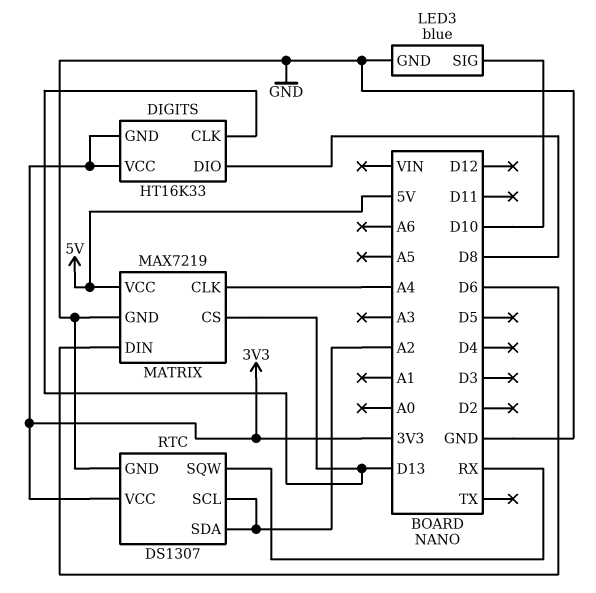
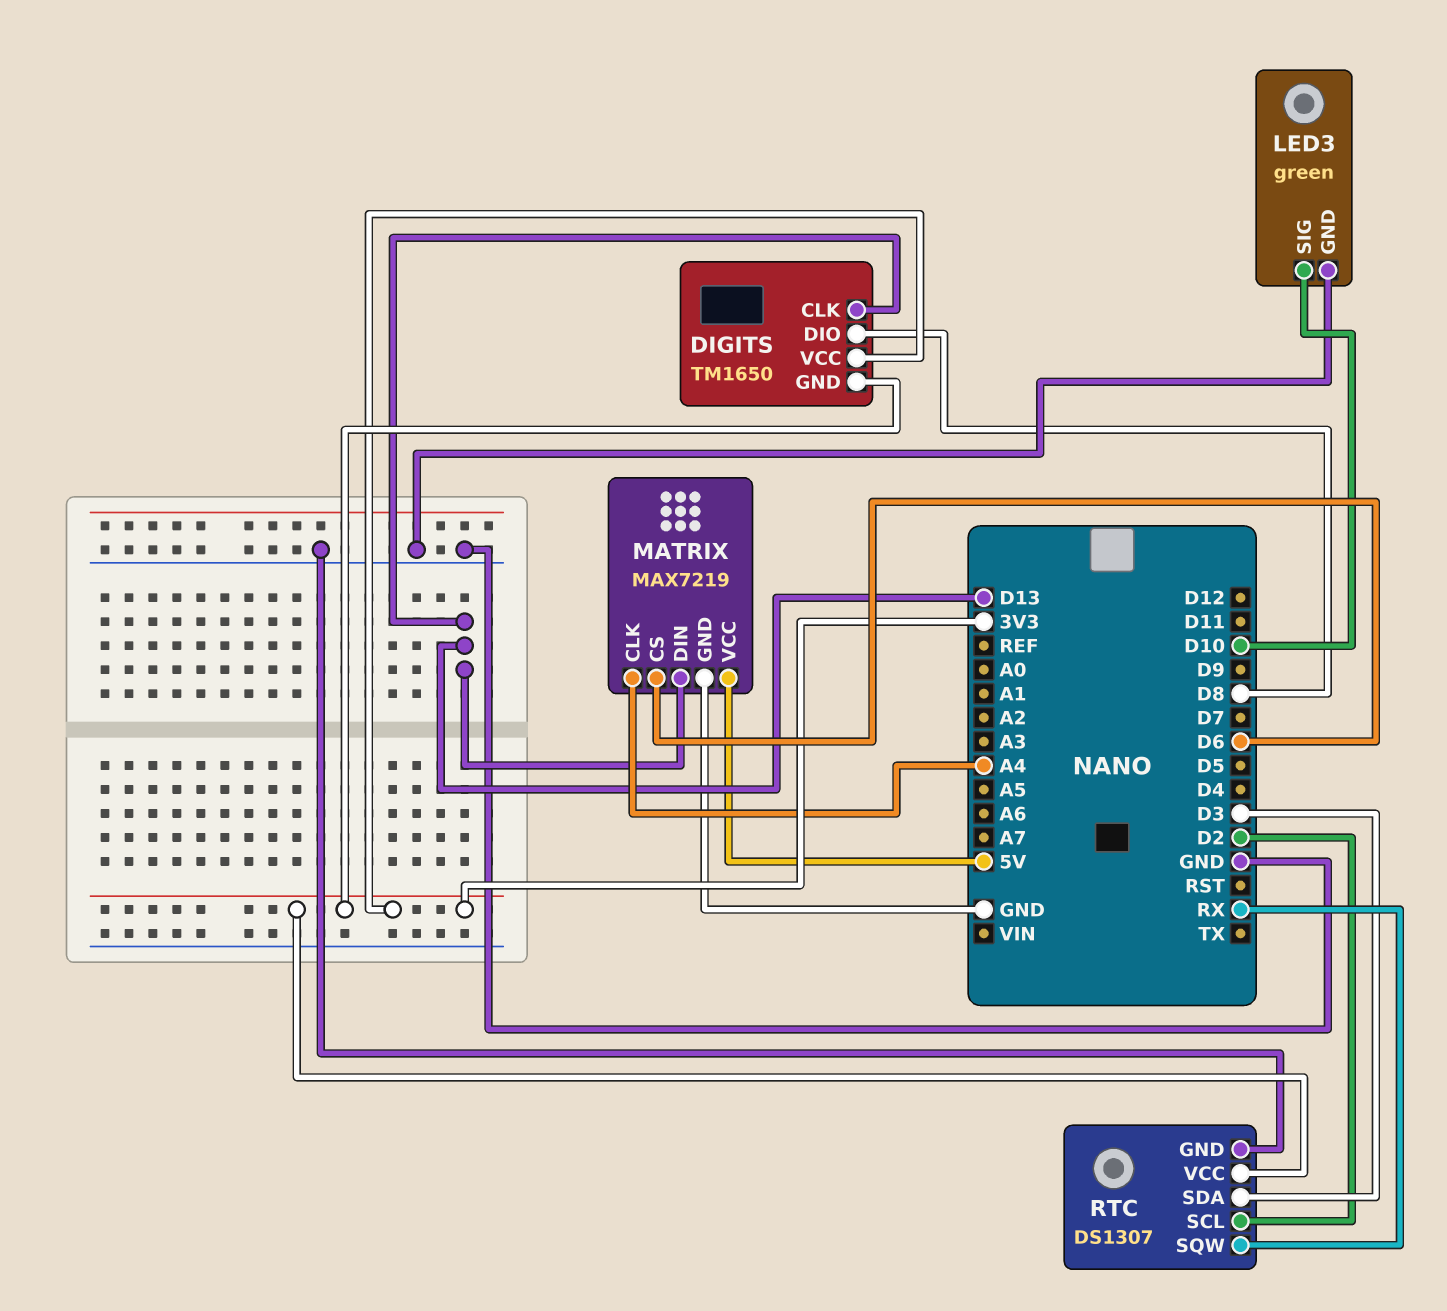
DIGITS: HT16K33 -> TM1650
LED3: blue -> green
MATRIX pin CS: D13 -> D6
MATRIX pin DIN: D6 -> D13
RTC pin SCL: A2 -> D2
RTC pin SDA: A2 -> D3

